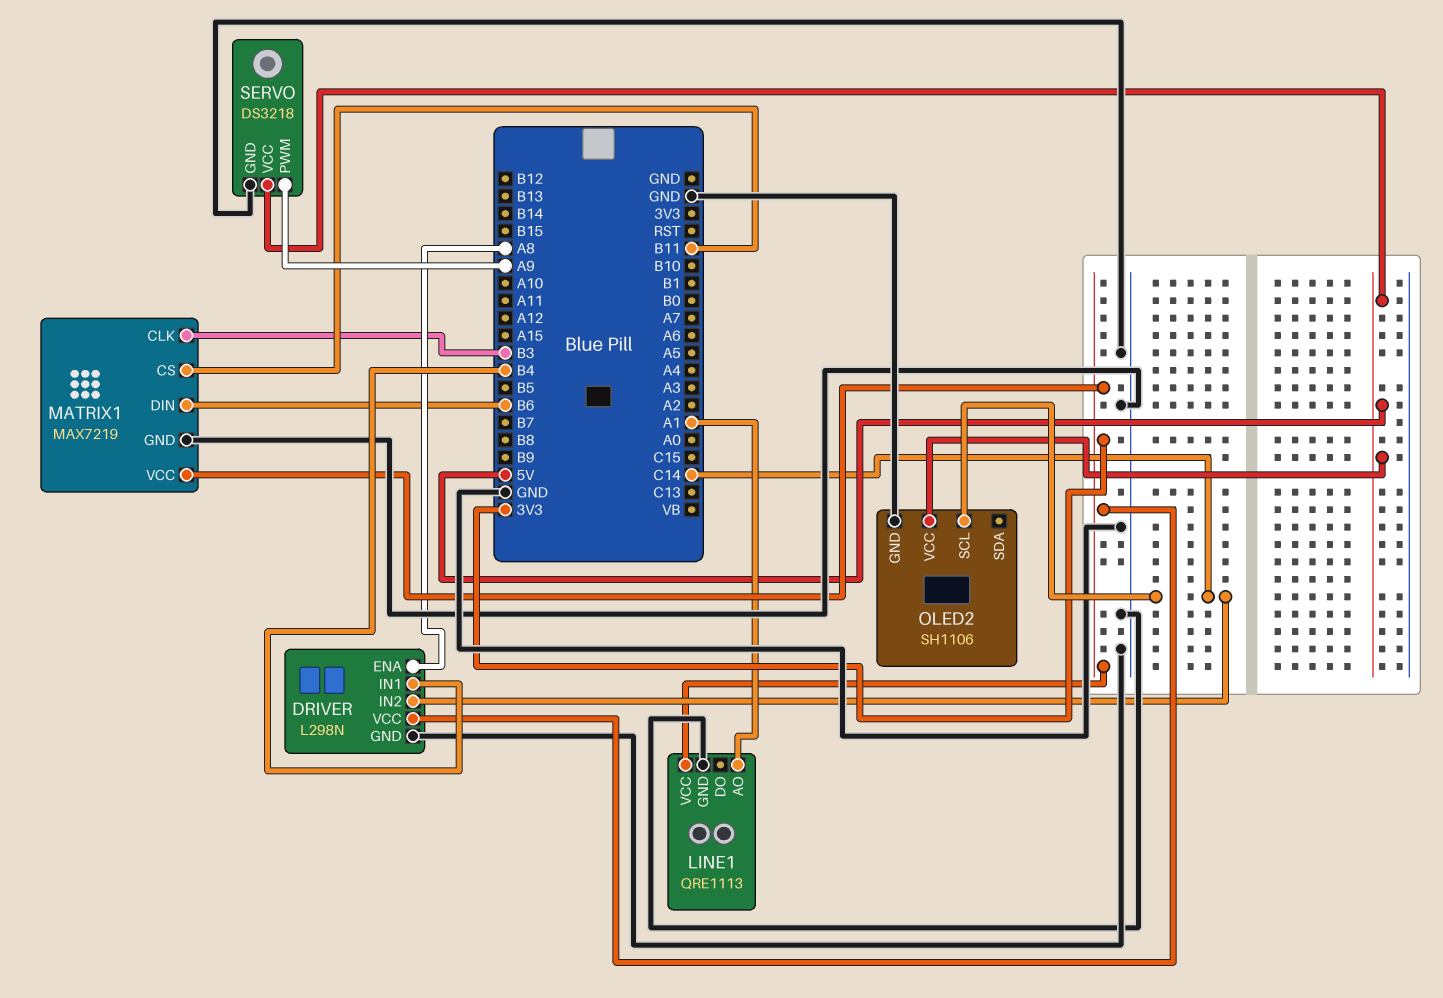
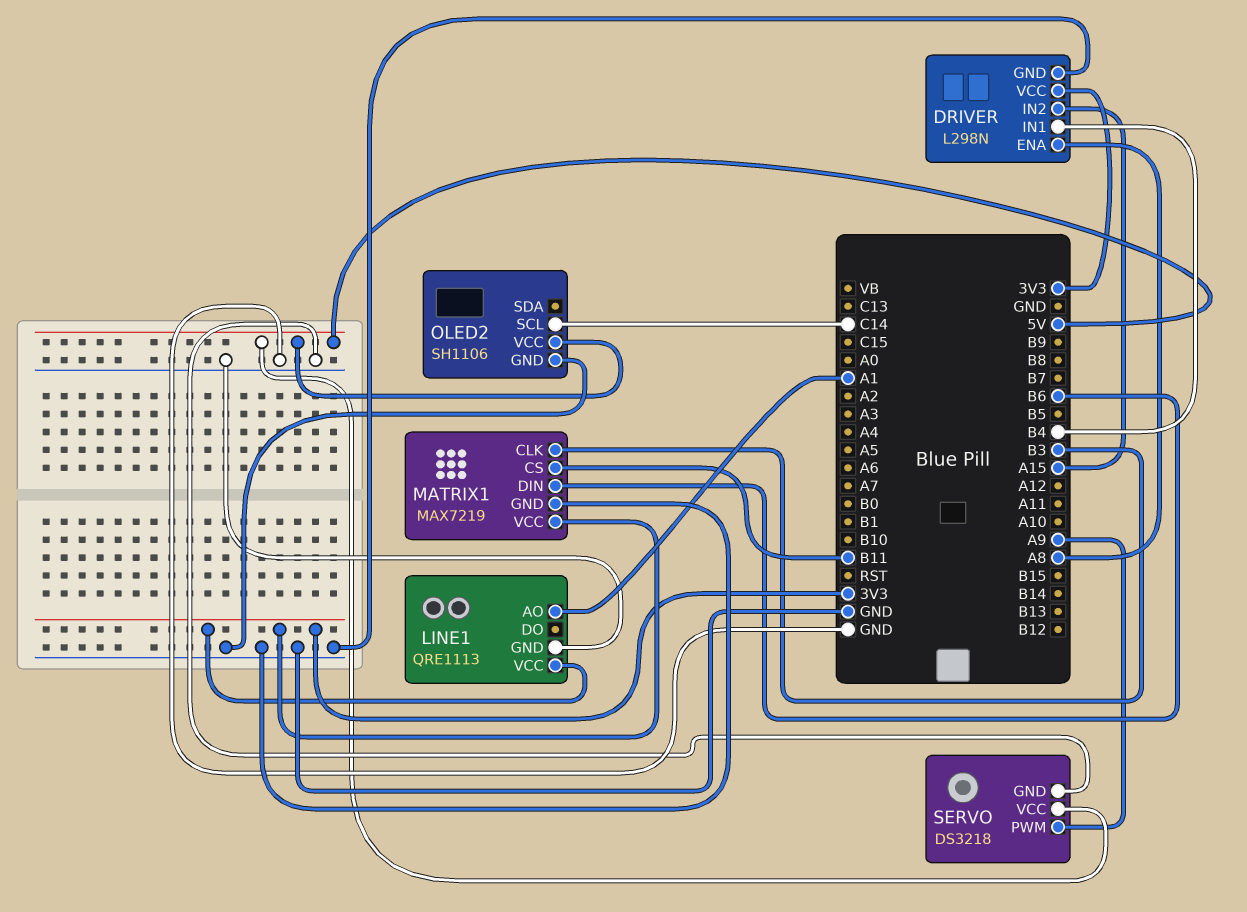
DRIVER pin IN2: C14 -> A15

